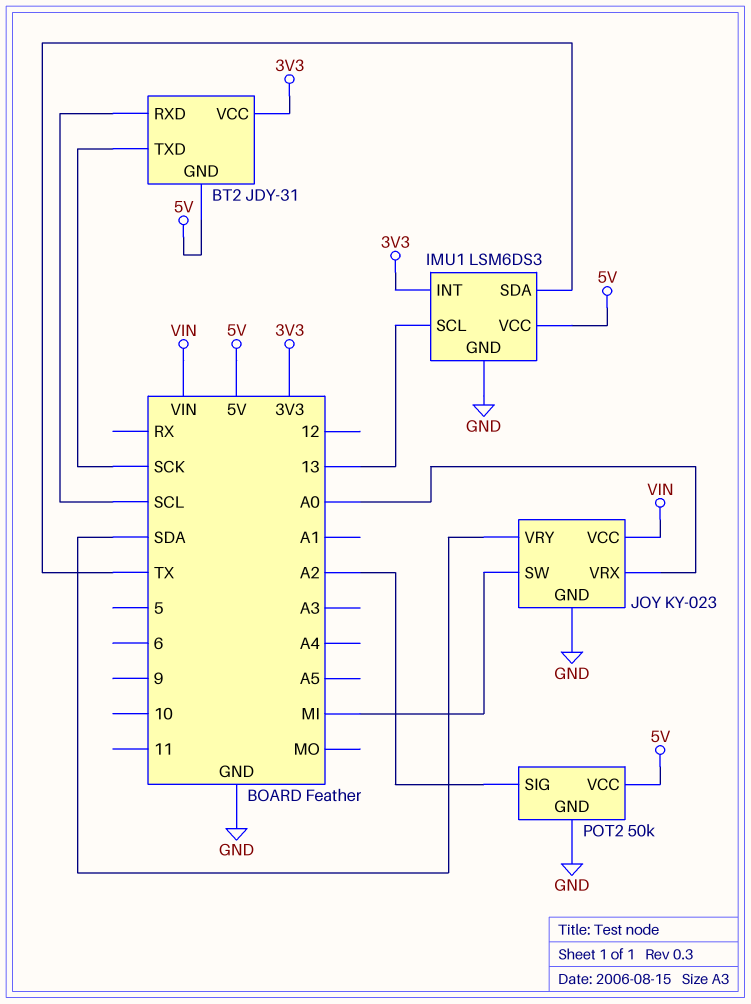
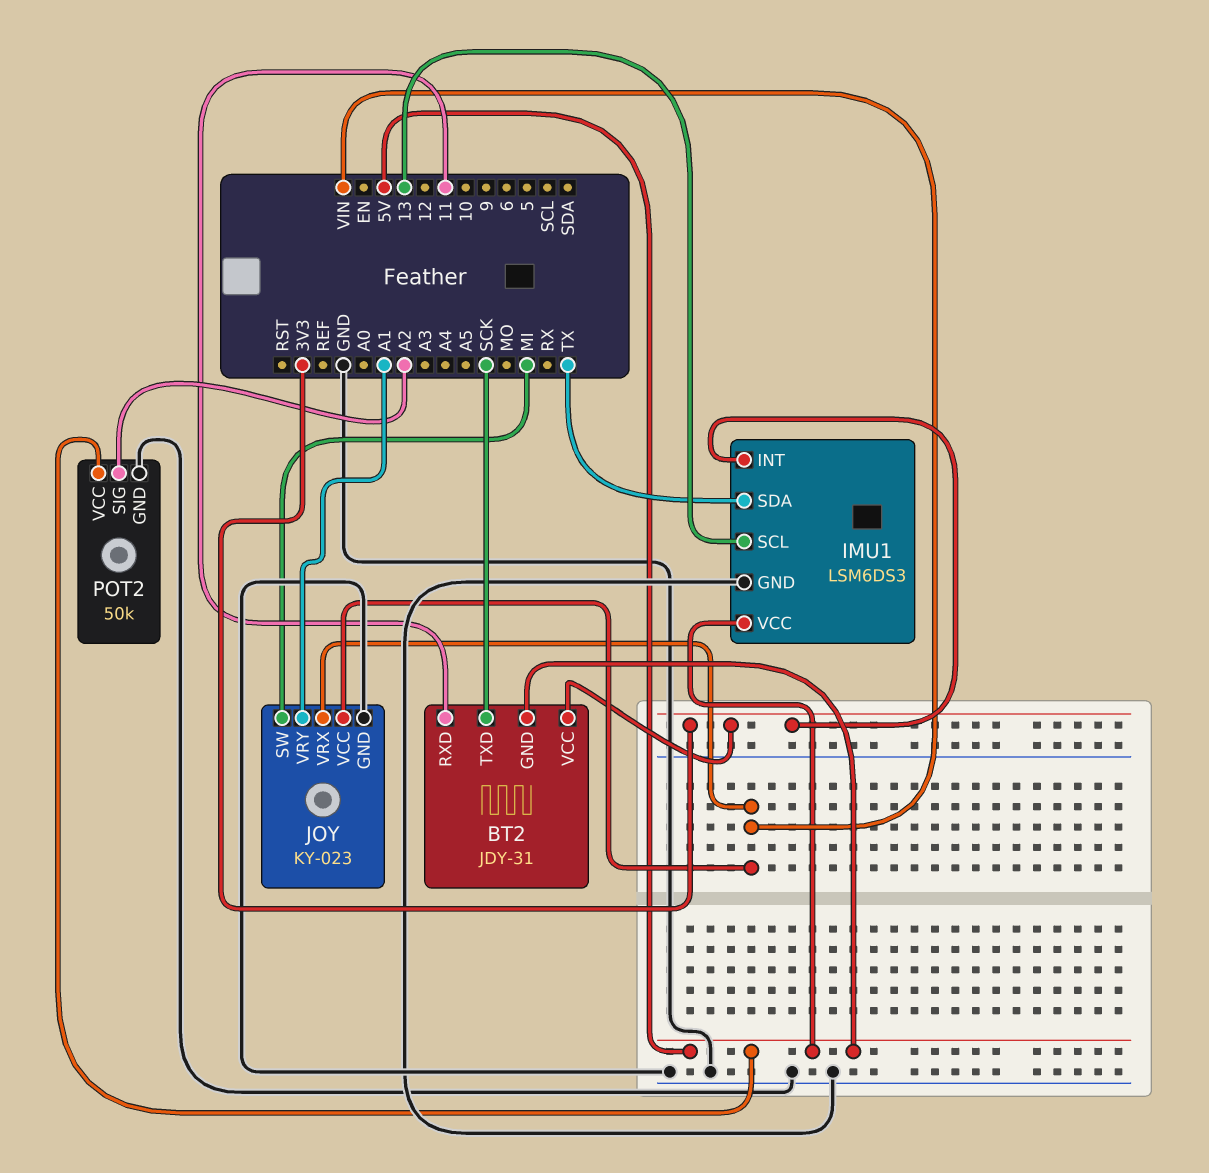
BT2 pin RXD: SCL -> 11
JOY pin VRX: A0 -> VIN
JOY pin VRY: SDA -> A1

